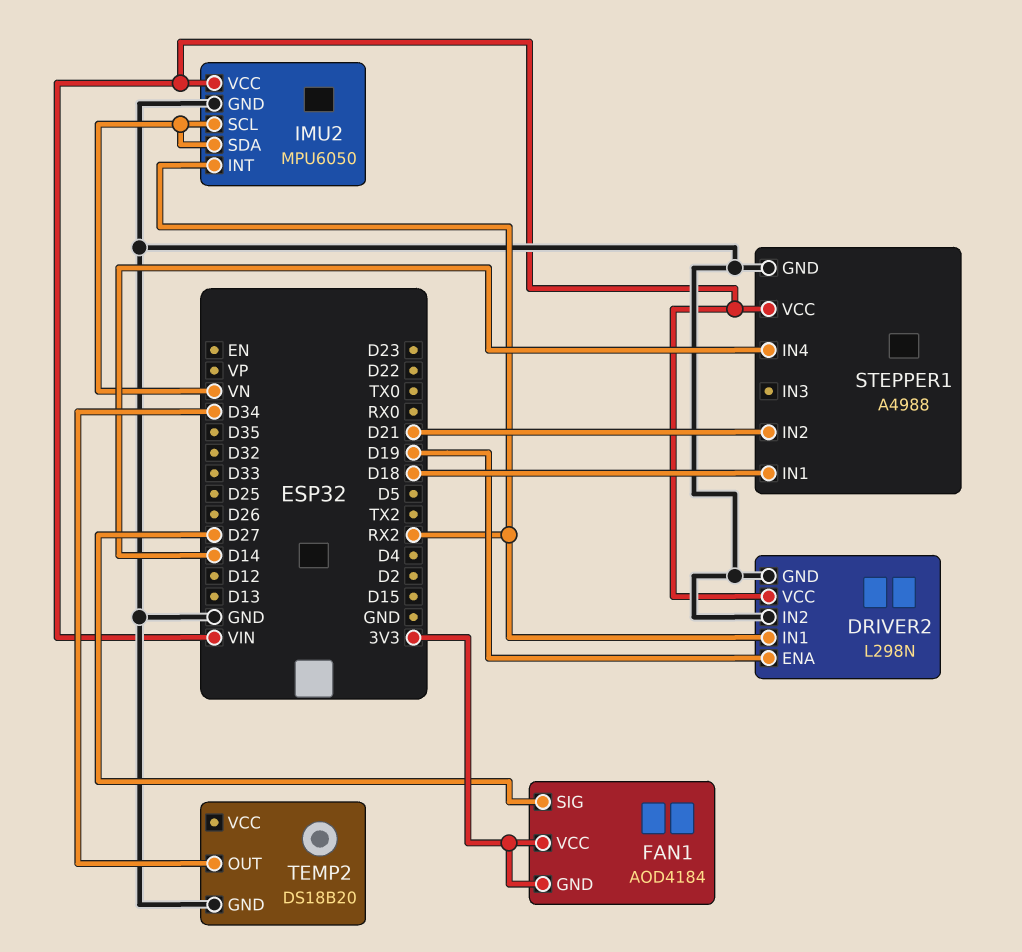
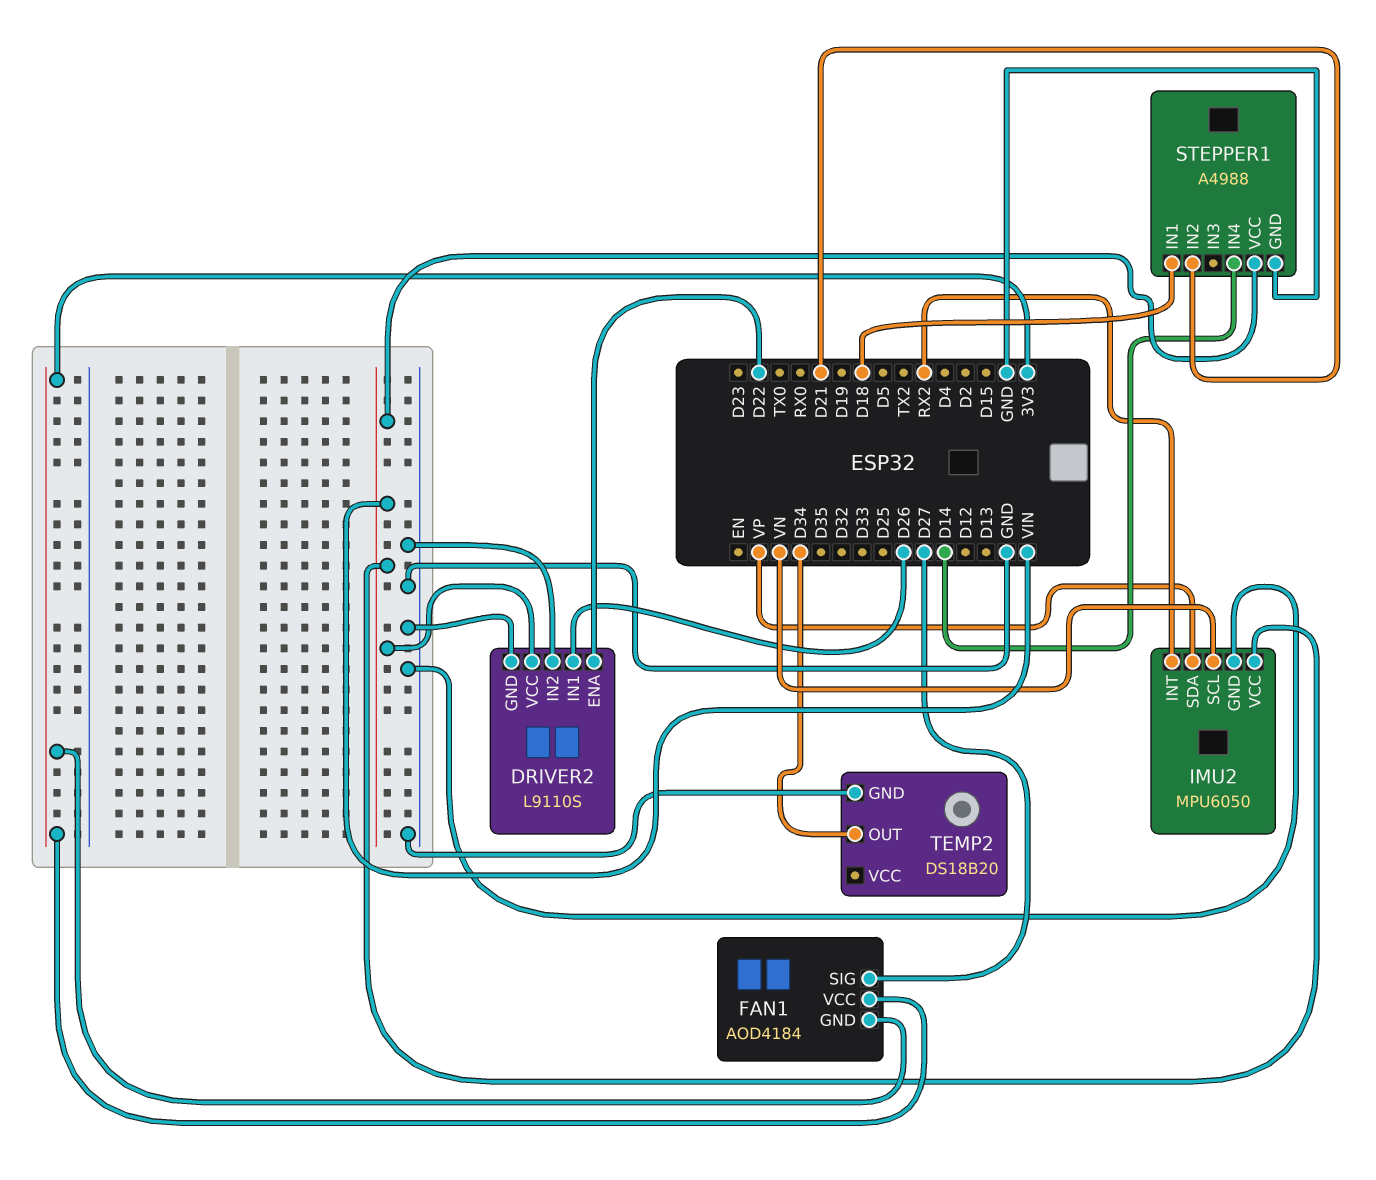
DRIVER2: L298N -> L9110S
DRIVER2 pin ENA: D19 -> D22
DRIVER2 pin IN1: RX2 -> D26
IMU2 pin SDA: VN -> VP

